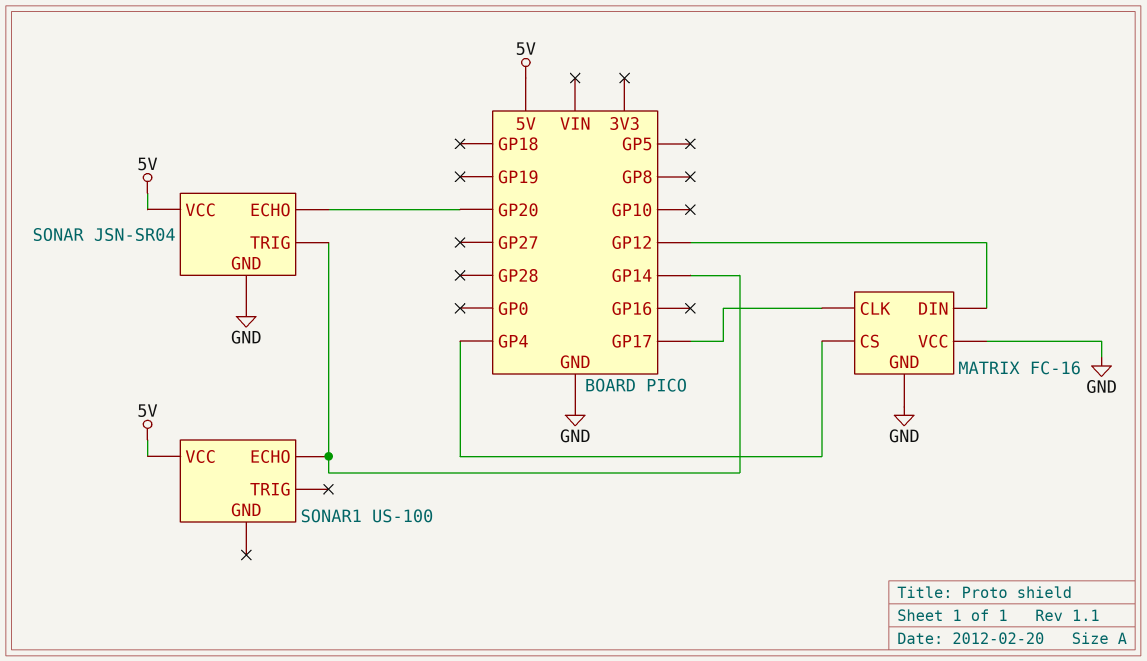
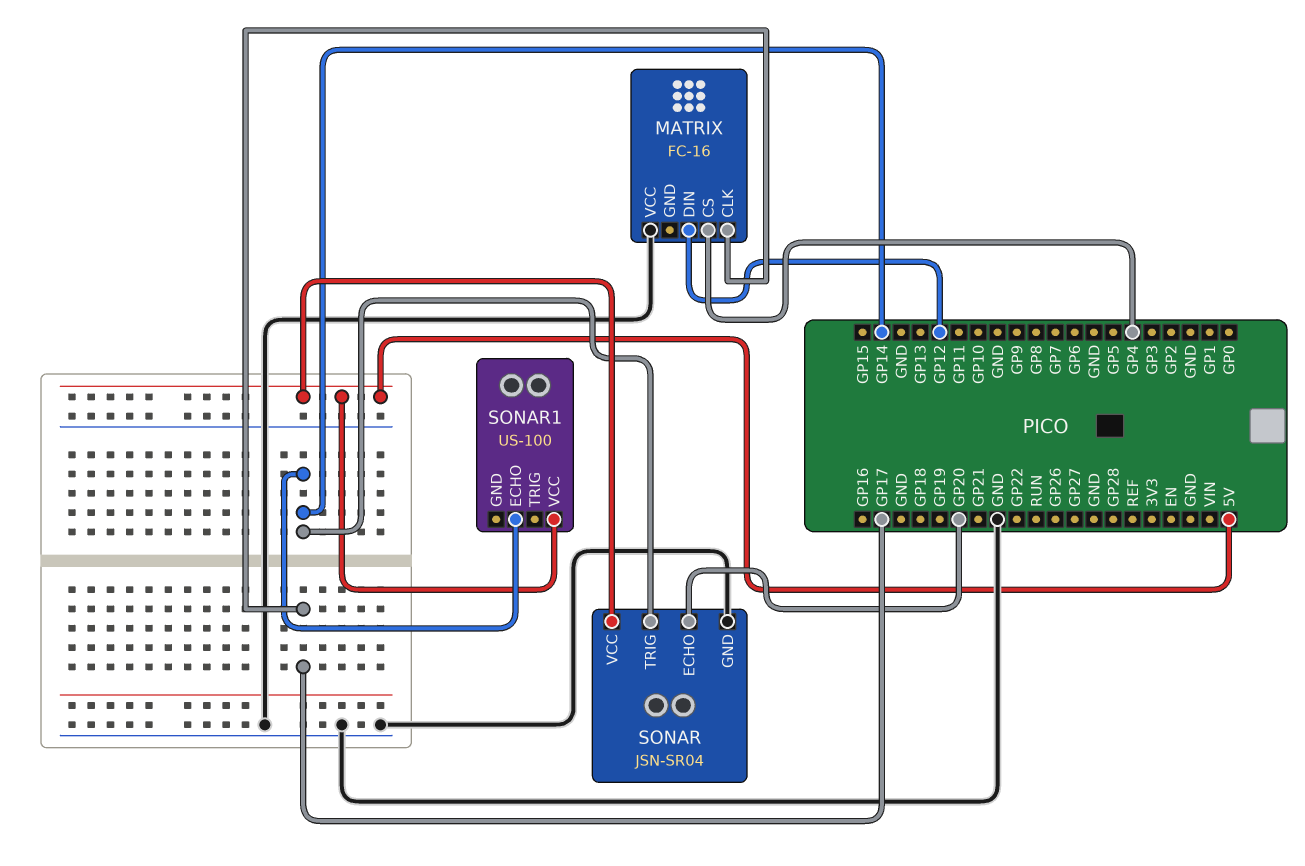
MATRIX pin GND: GND -> none

